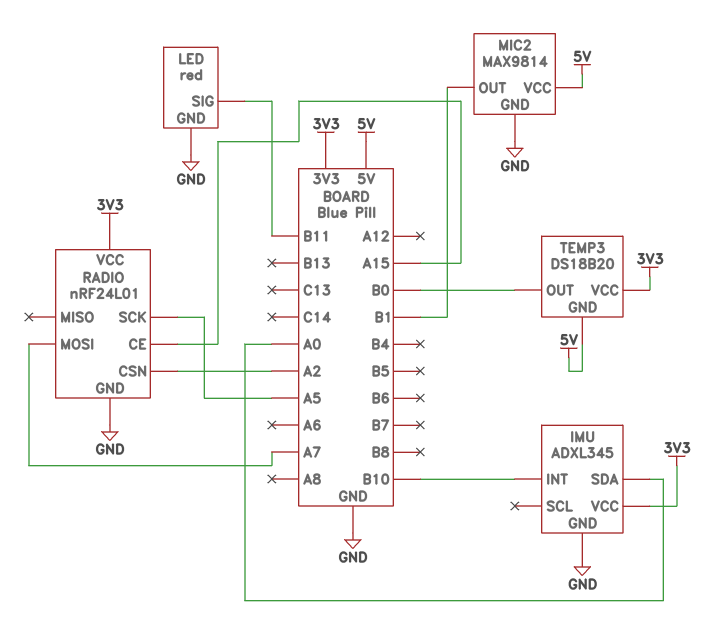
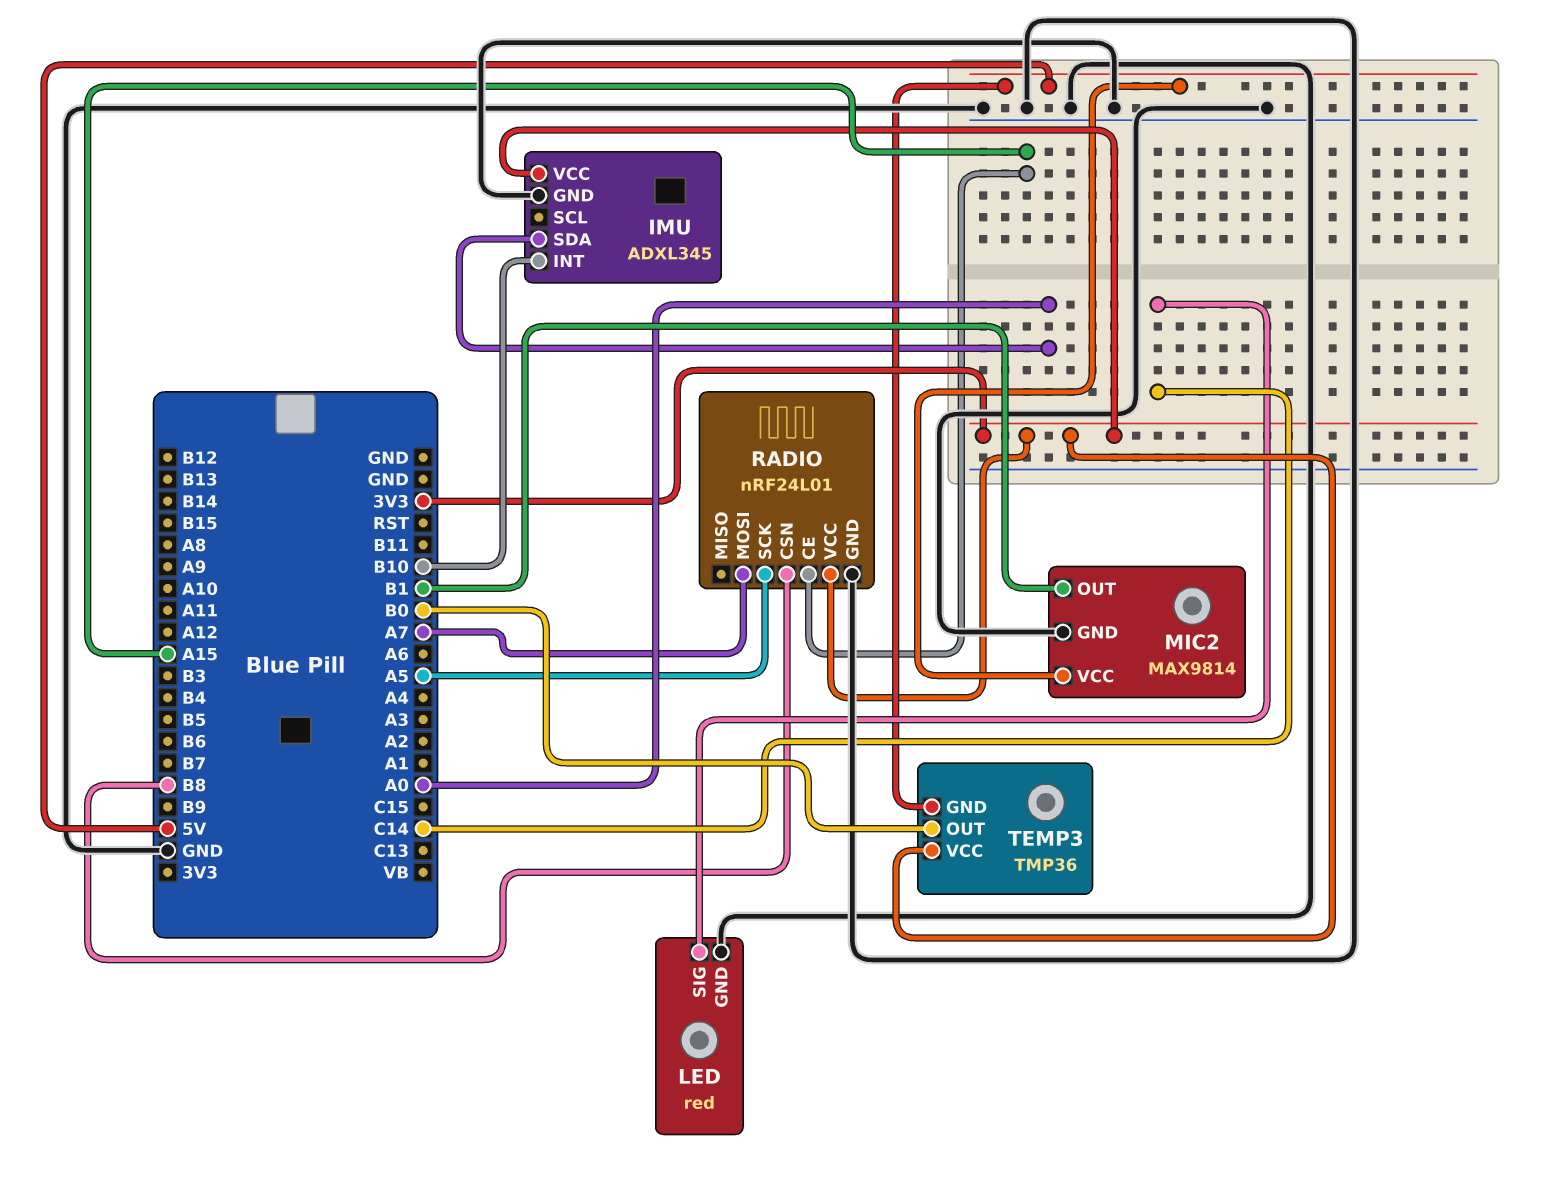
LED pin SIG: B11 -> C14
RADIO pin CSN: A2 -> B8
TEMP3: DS18B20 -> TMP36

